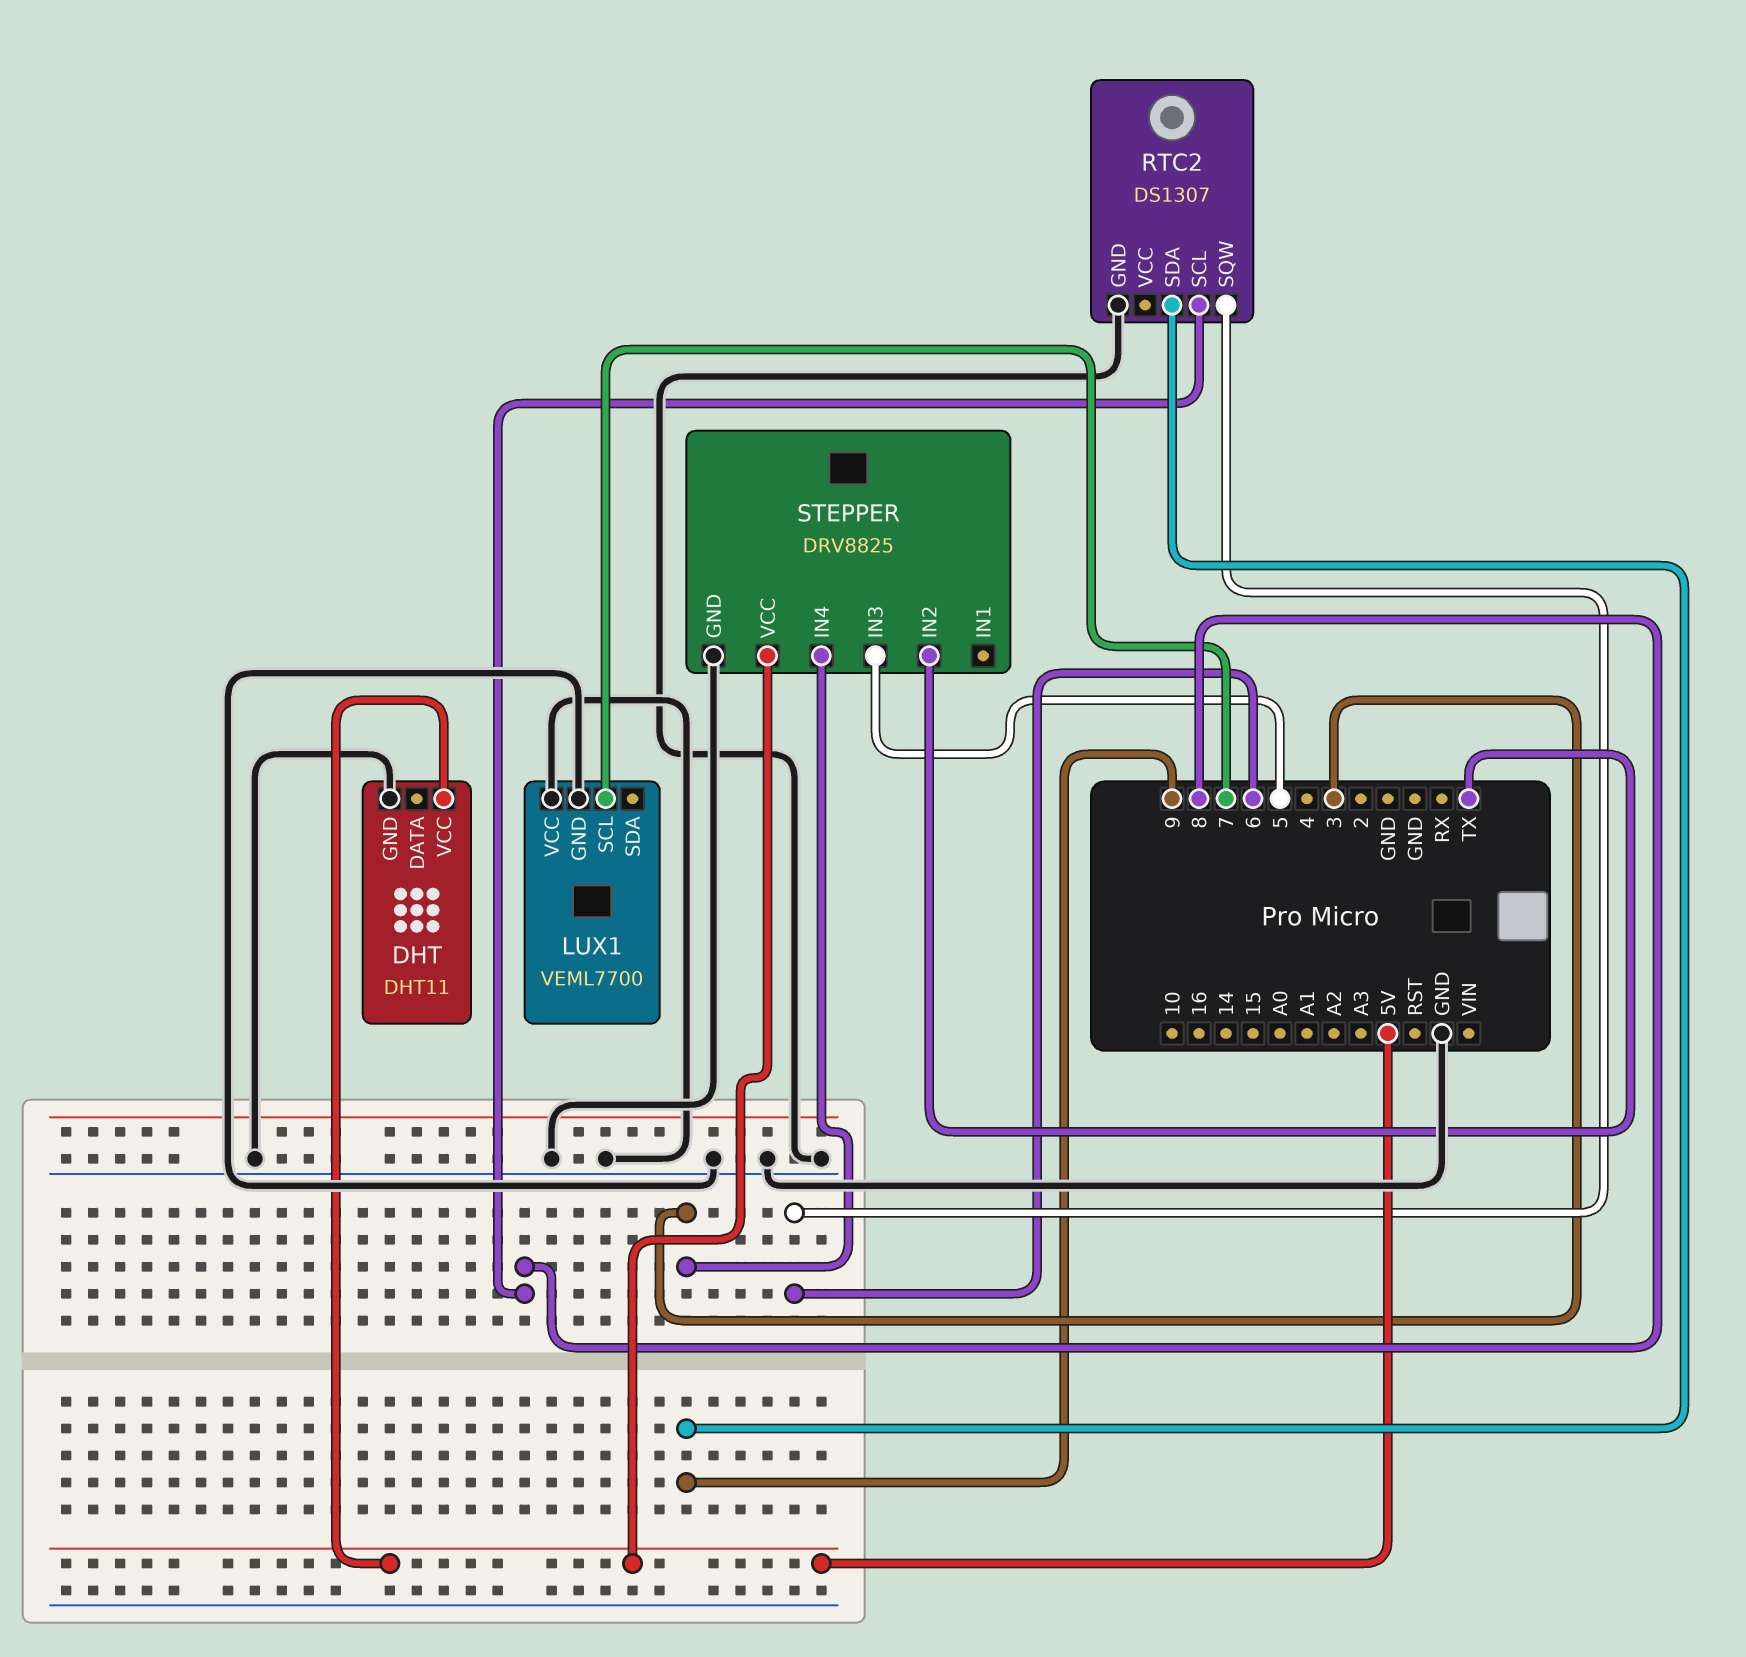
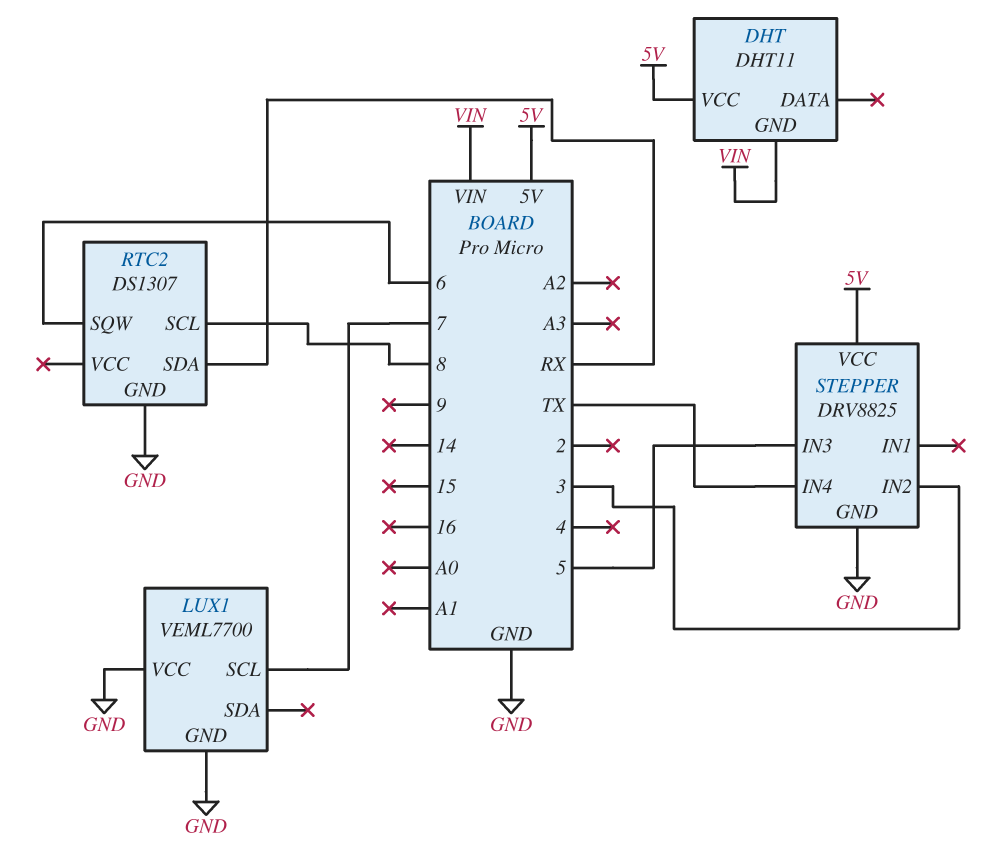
DHT pin GND: GND -> VIN
RTC2 pin SDA: 9 -> RX
STEPPER pin IN2: TX -> 3
STEPPER pin IN4: 3 -> TX

